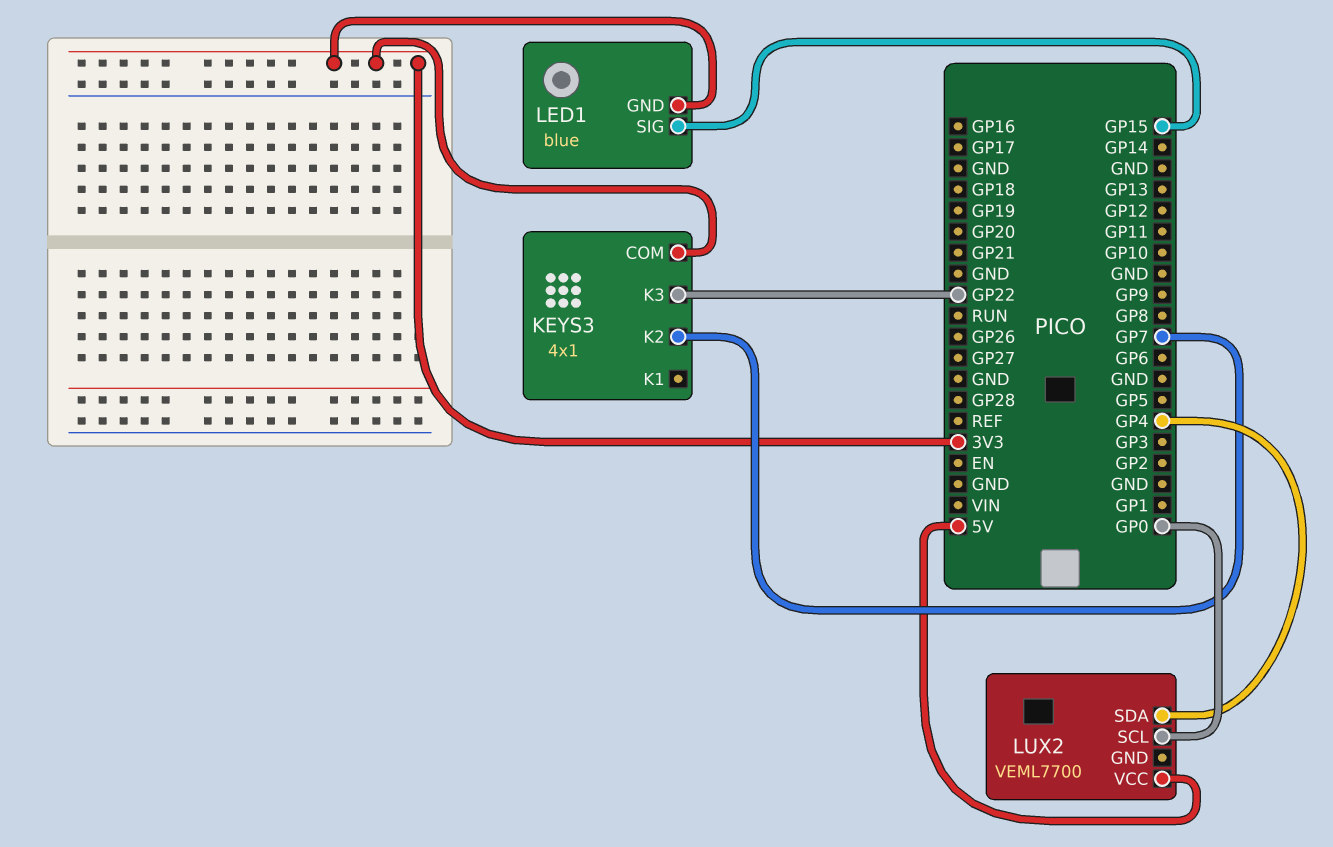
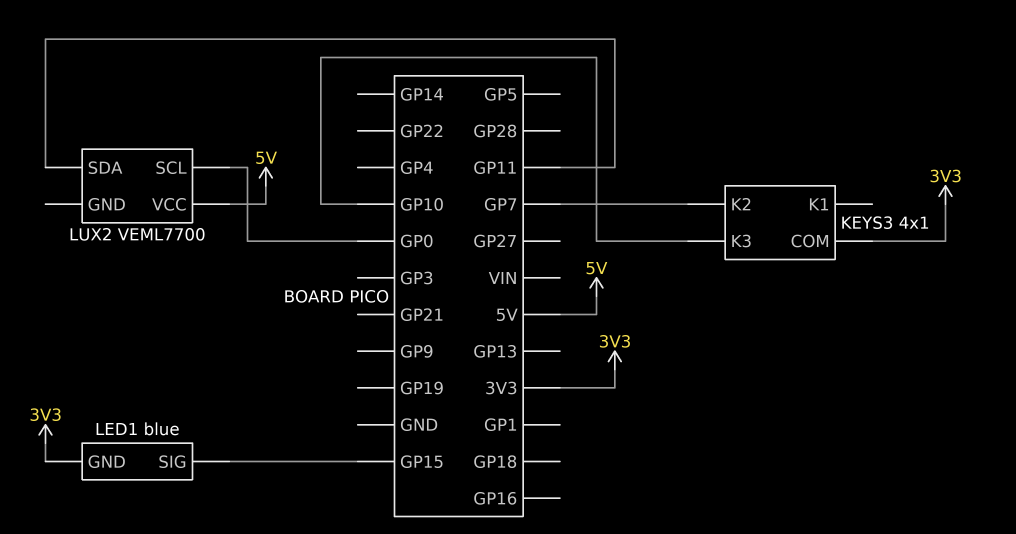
KEYS3 pin K3: GP22 -> GP10
LUX2 pin SDA: GP4 -> GP11

